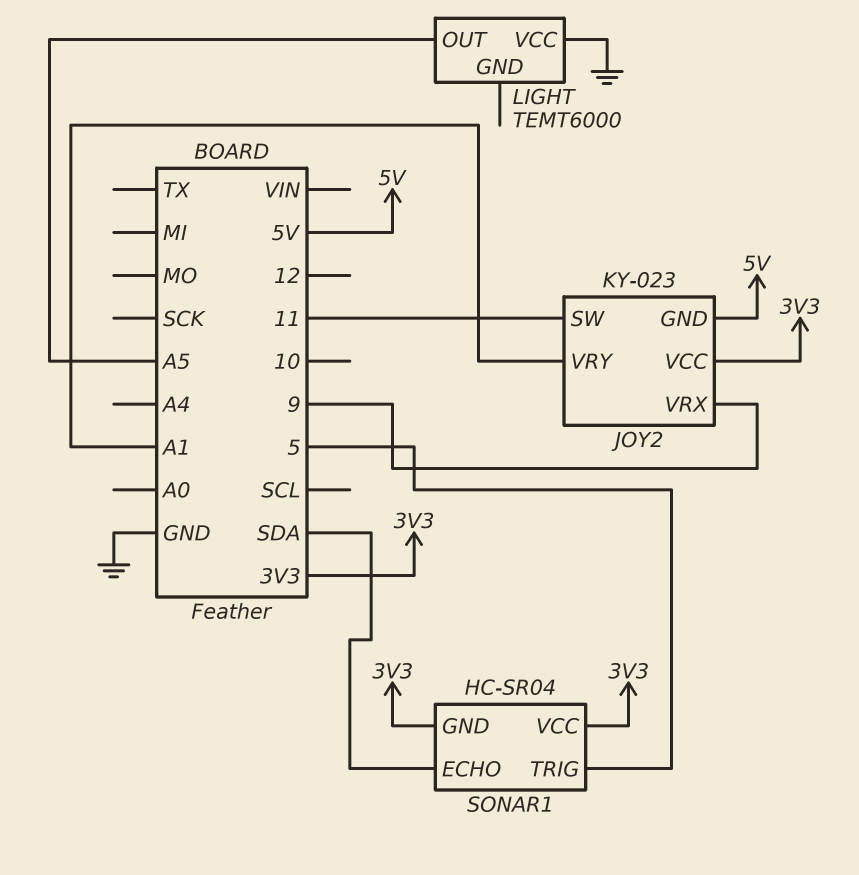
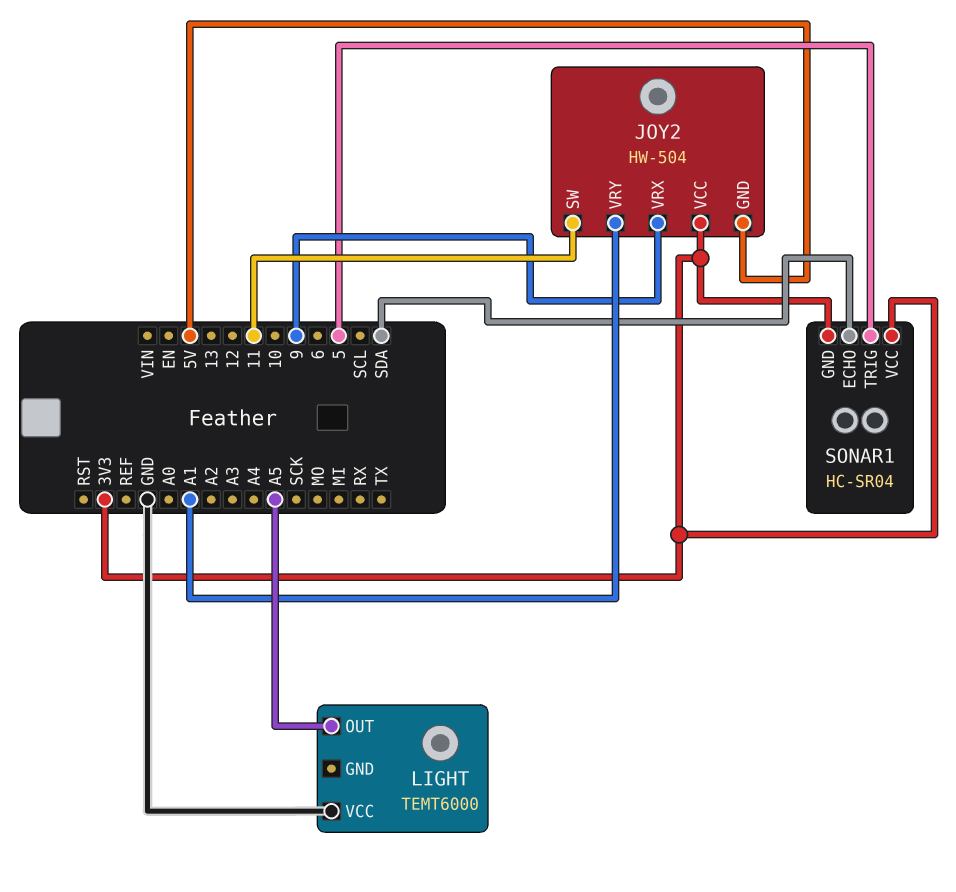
JOY2: KY-023 -> HW-504

